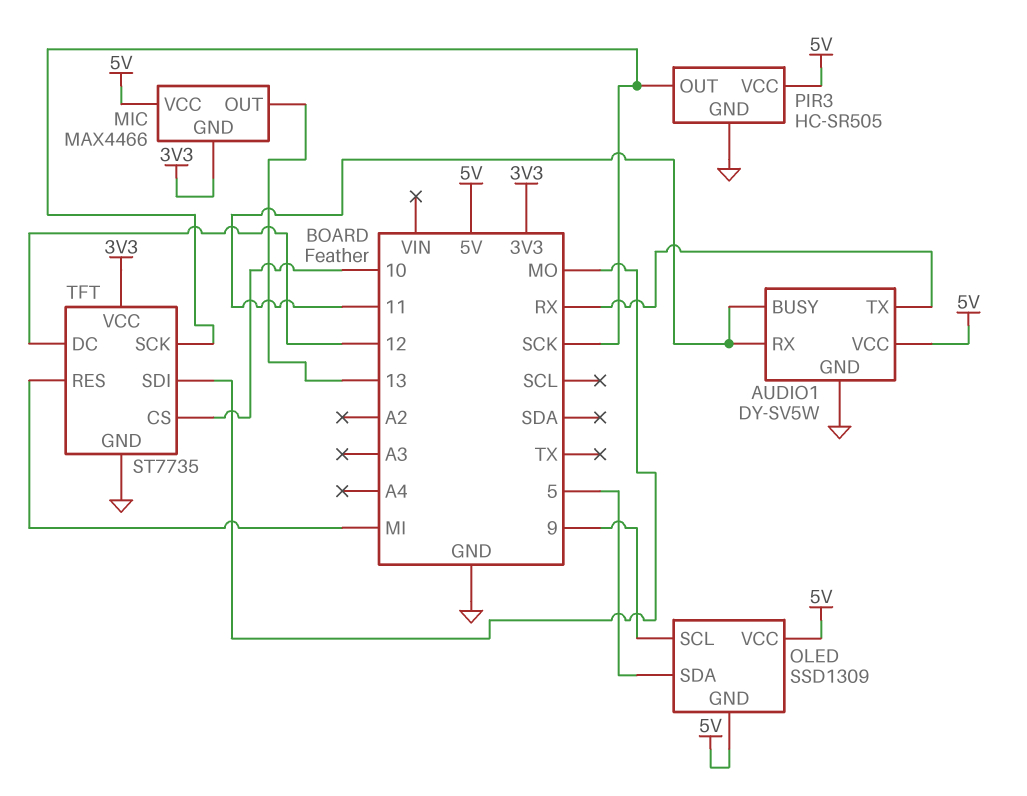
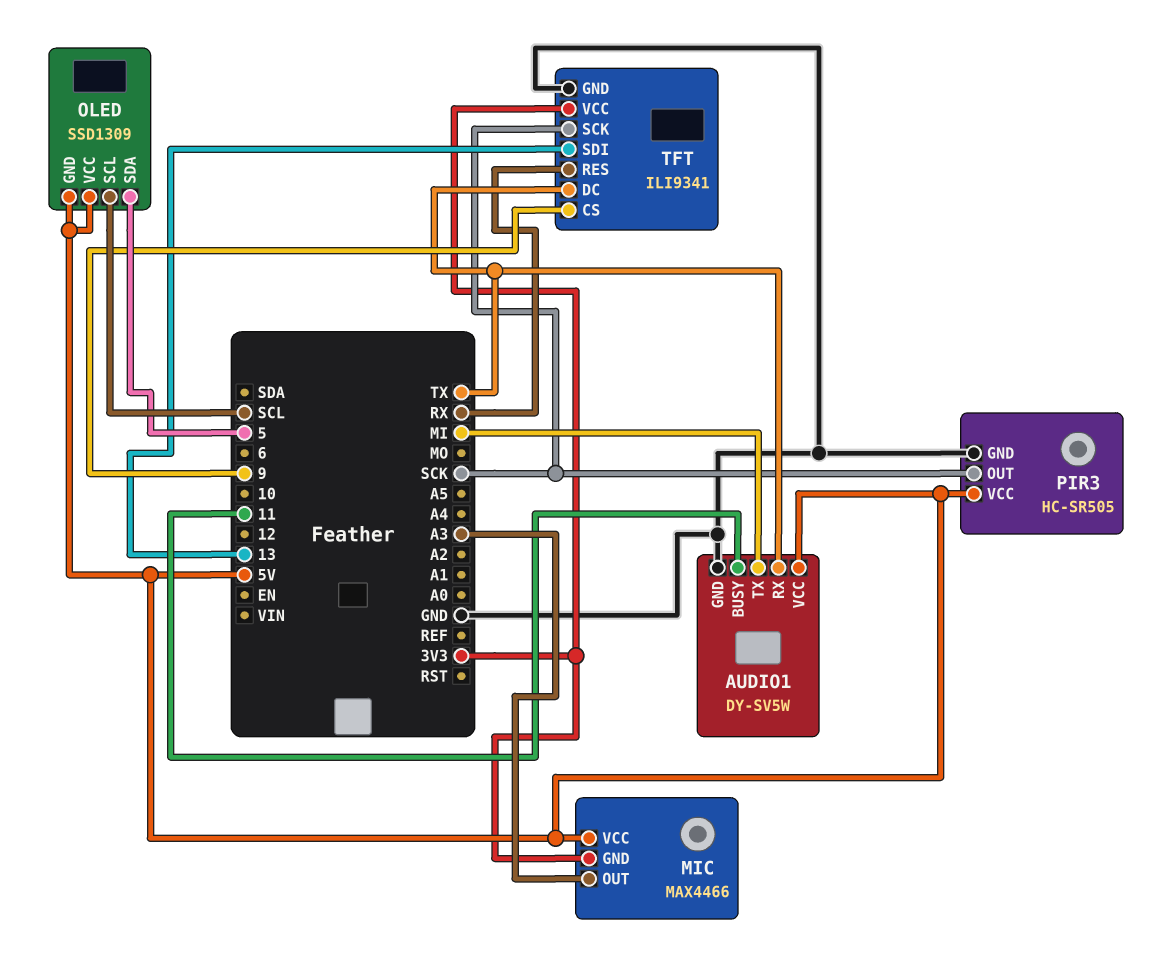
AUDIO1 pin RX: 11 -> TX
AUDIO1 pin TX: RX -> MI
MIC pin OUT: 13 -> A3
OLED pin SCL: 9 -> SCL
TFT: ST7735 -> ILI9341
TFT pin CS: 10 -> 9
TFT pin DC: 12 -> TX
TFT pin RES: MI -> RX
TFT pin SDI: MO -> 13

